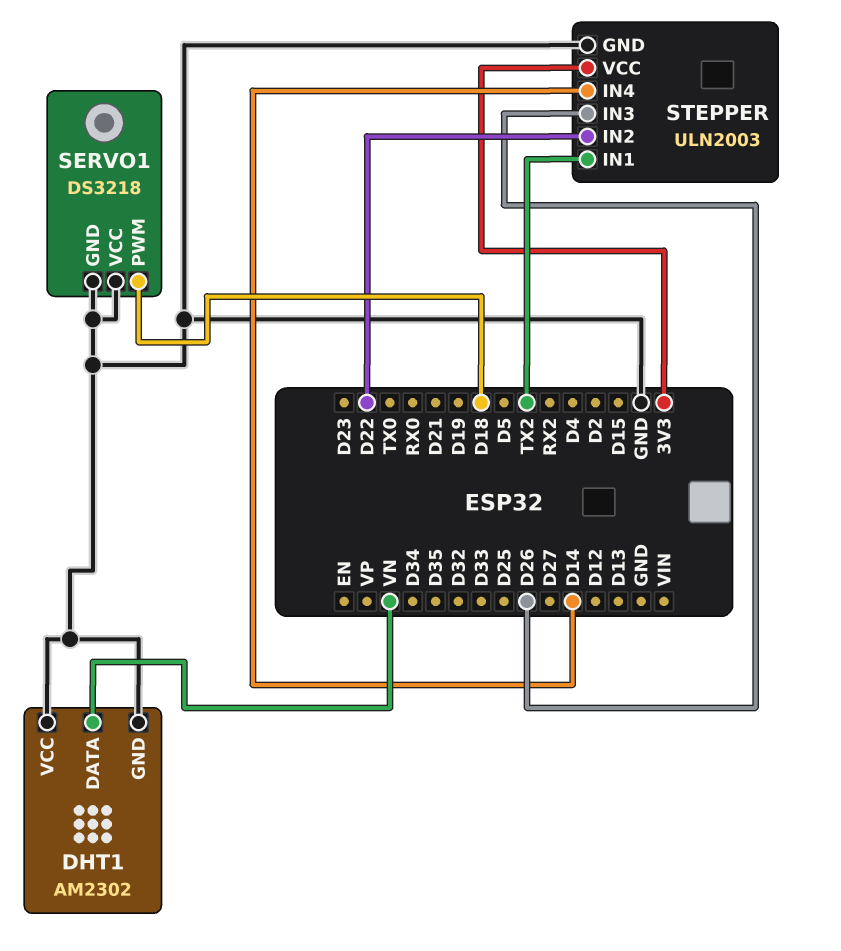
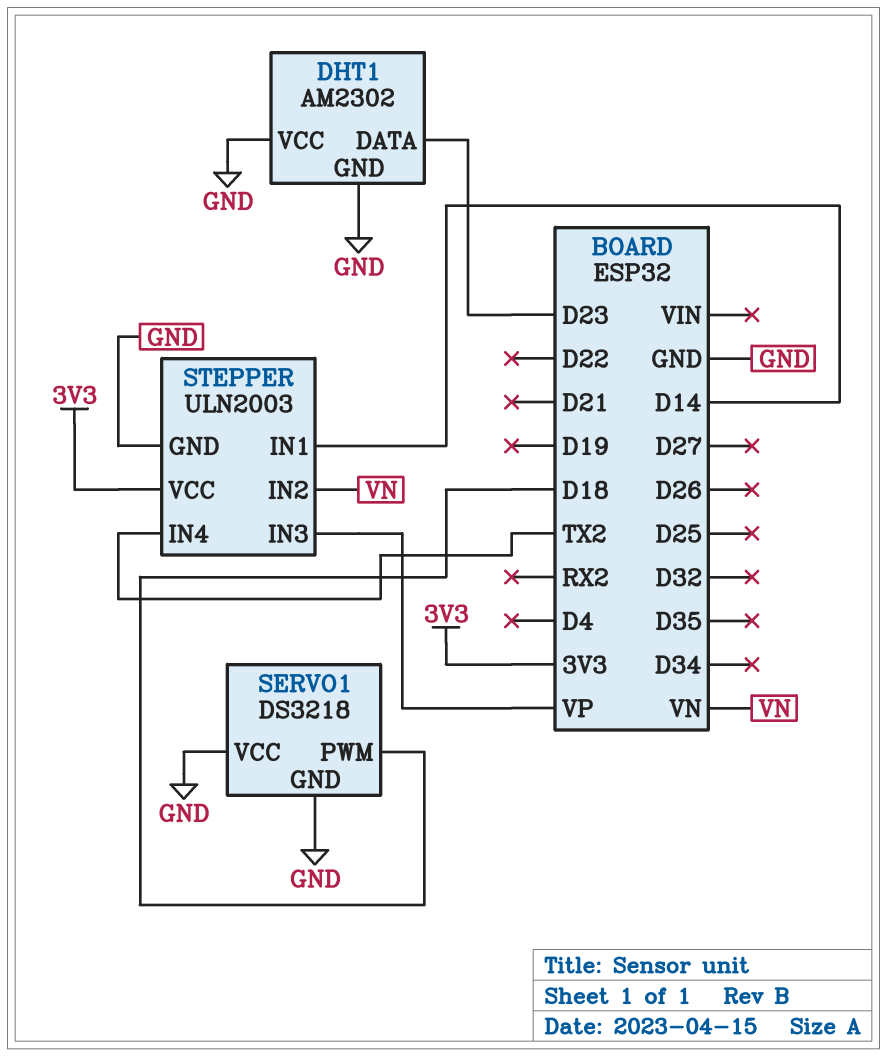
DHT1 pin DATA: VN -> D23
STEPPER pin IN1: TX2 -> D14
STEPPER pin IN2: D22 -> VN
STEPPER pin IN3: D26 -> VP
STEPPER pin IN4: D14 -> TX2

